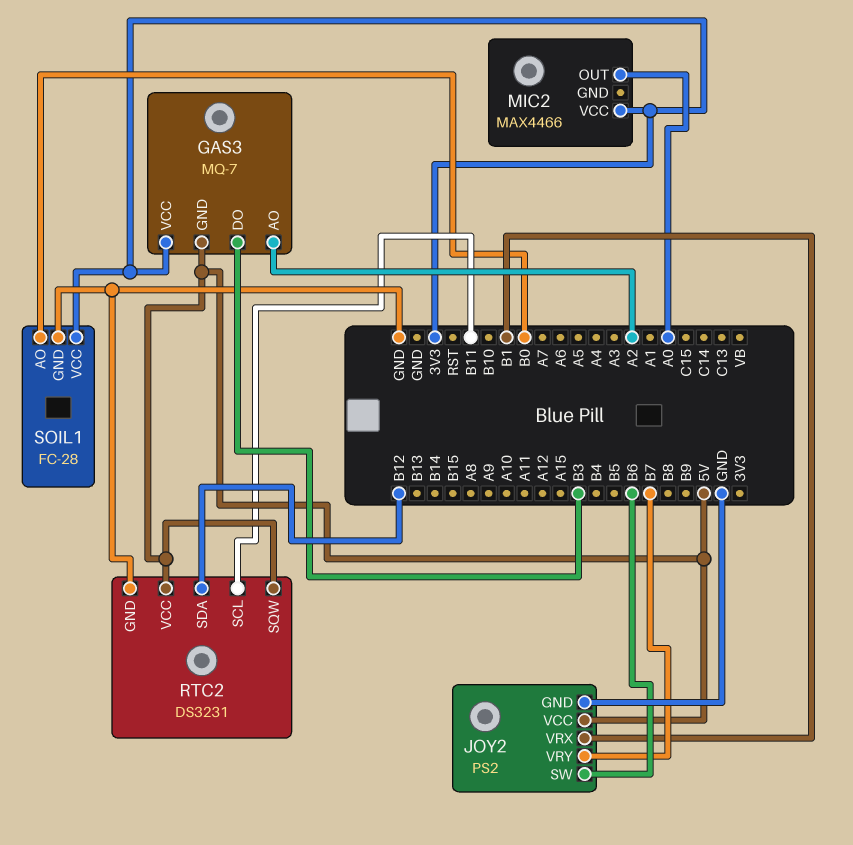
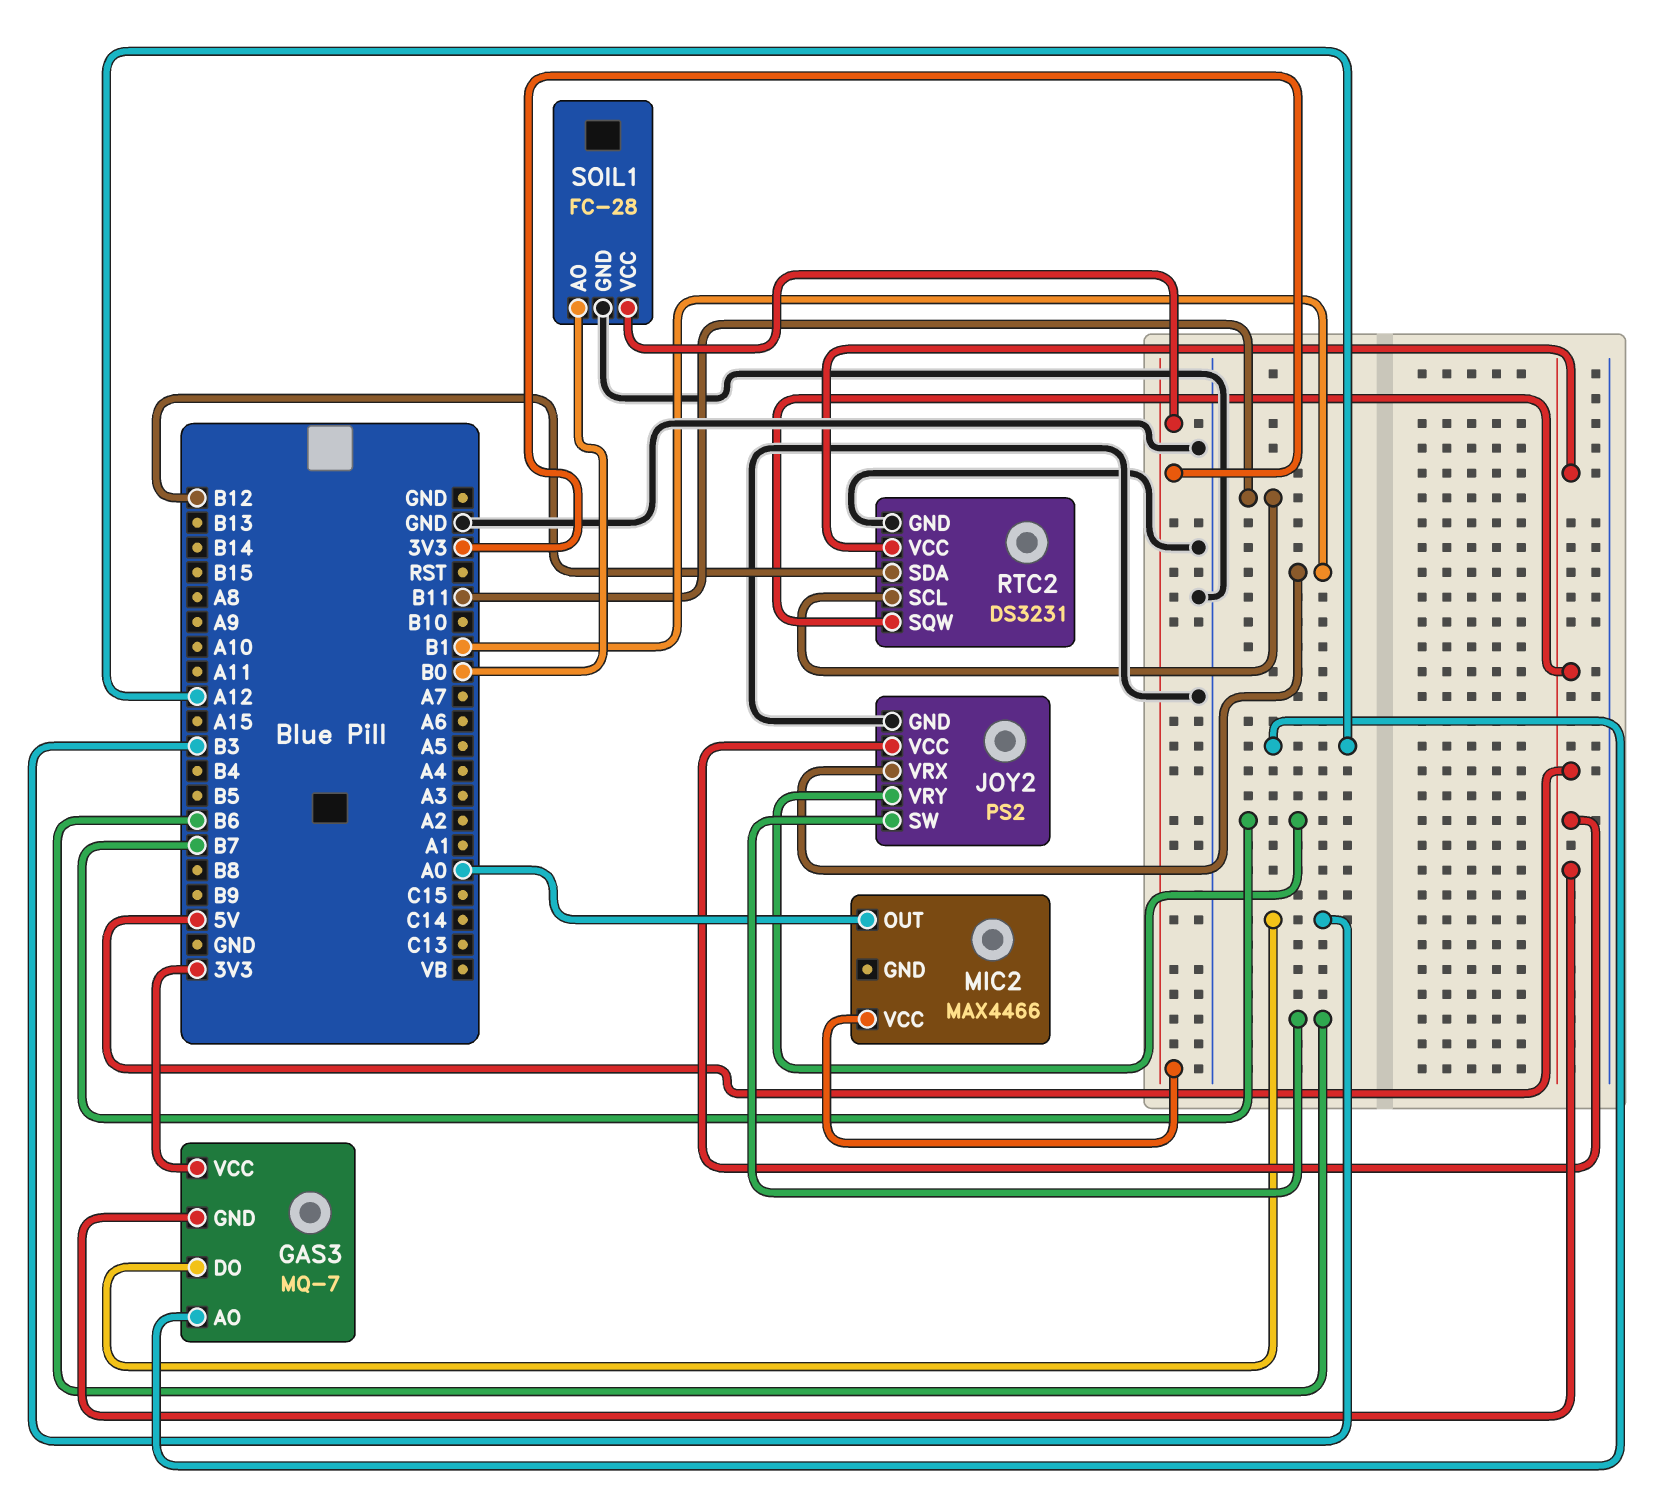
GAS3 pin AO: A2 -> A12

